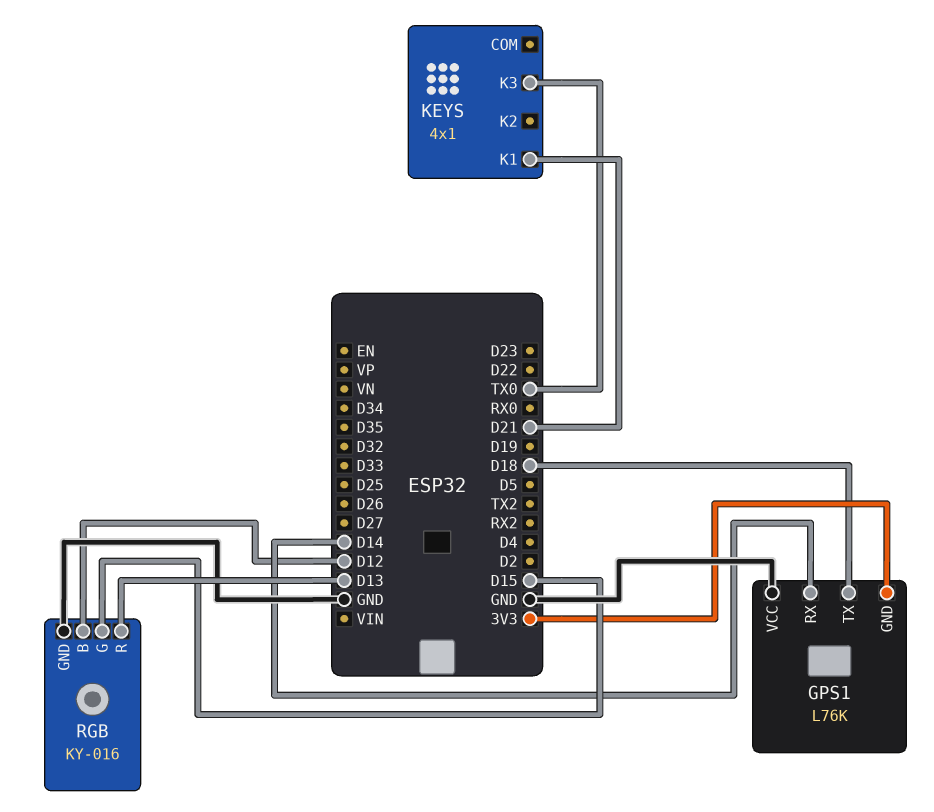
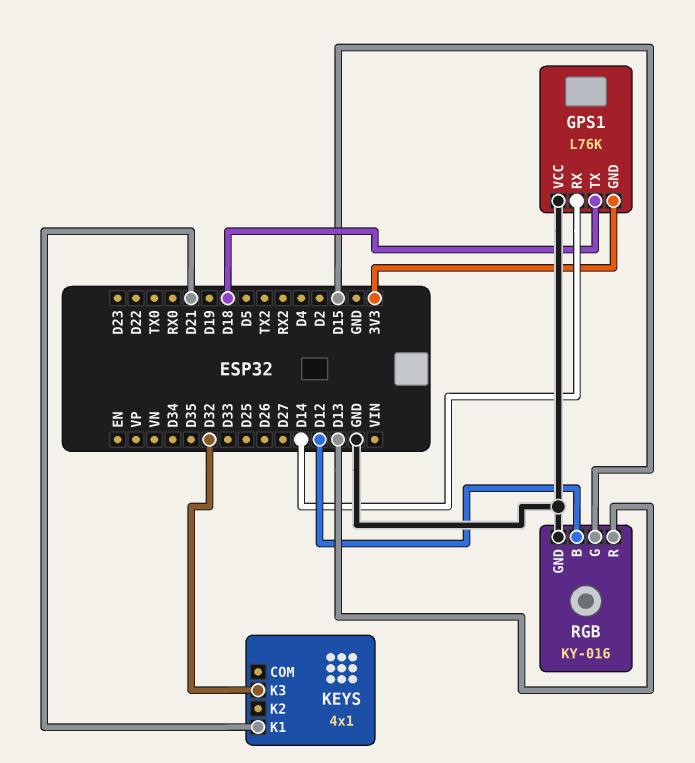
KEYS pin K3: TX0 -> D32

